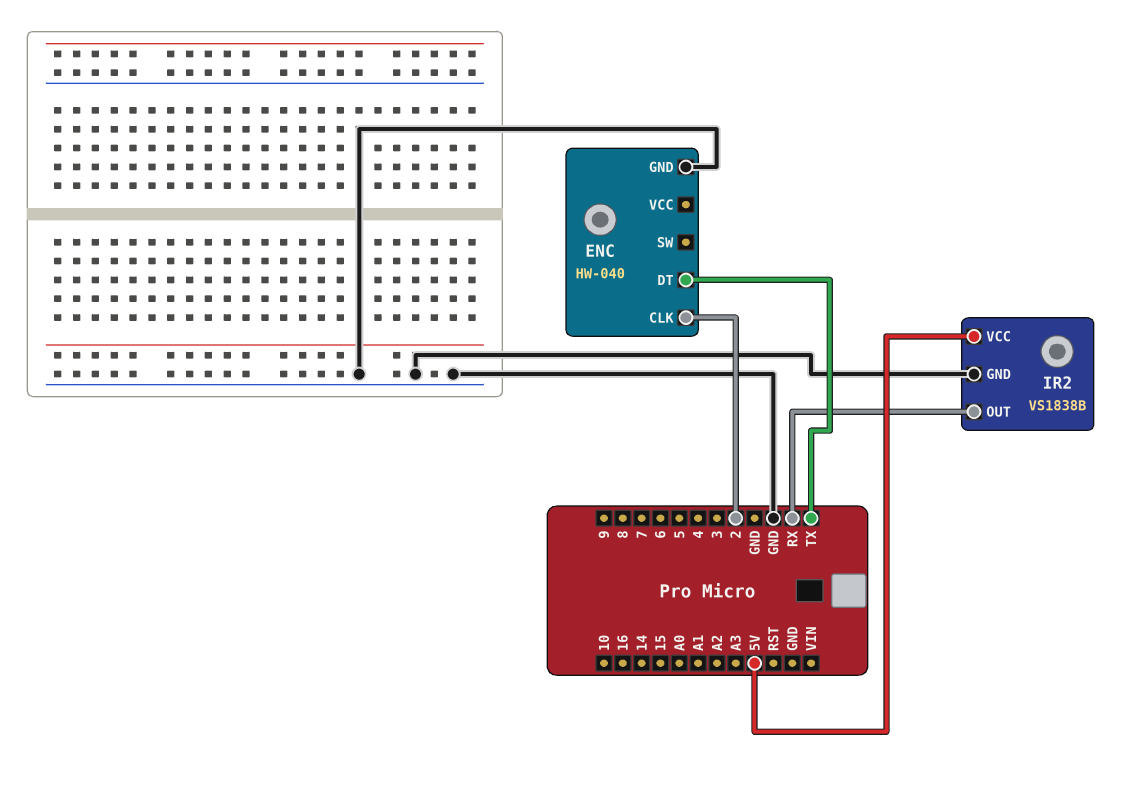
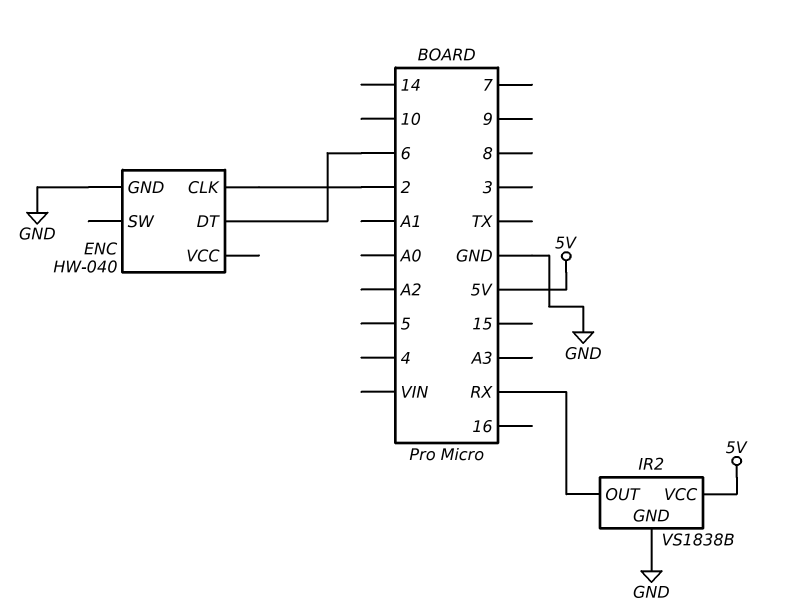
ENC pin DT: TX -> 6

